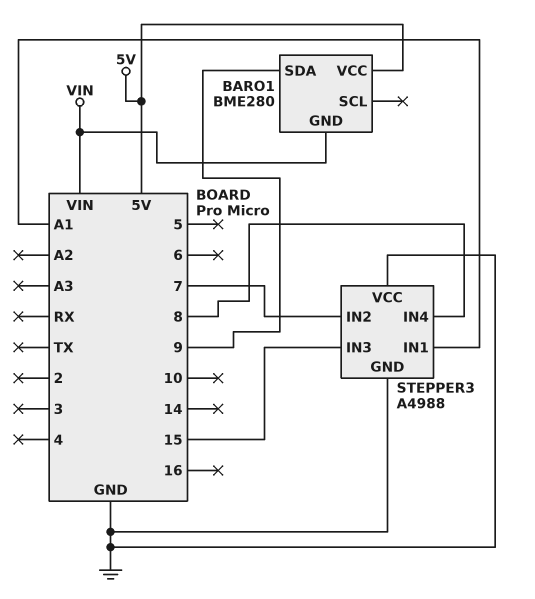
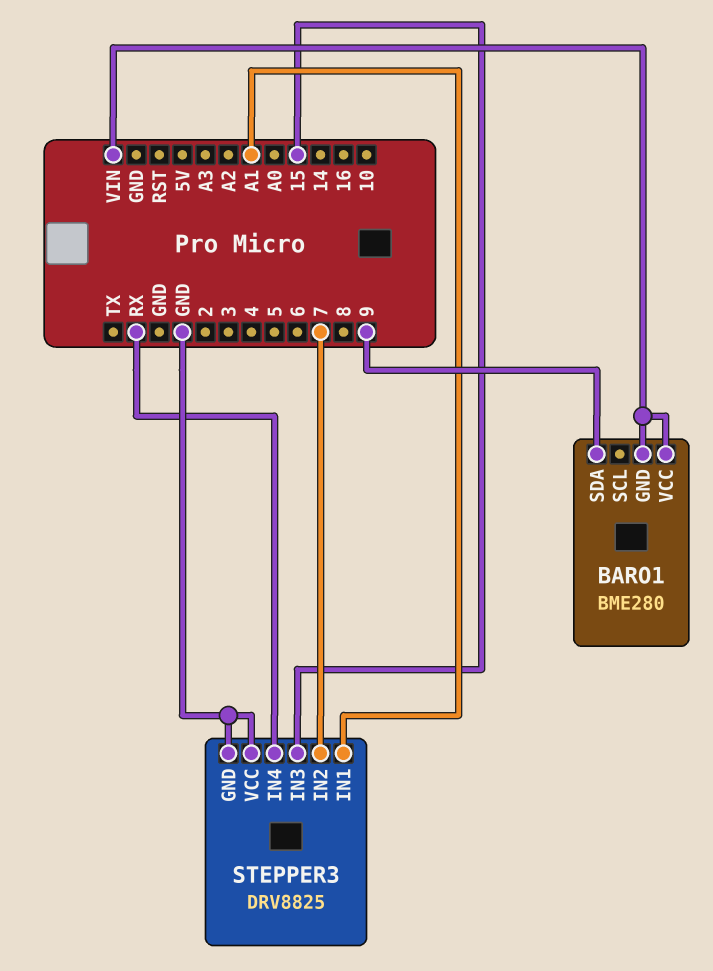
BARO1 pin VCC: 5V -> VIN
STEPPER3: A4988 -> DRV8825
STEPPER3 pin IN4: 8 -> RX

